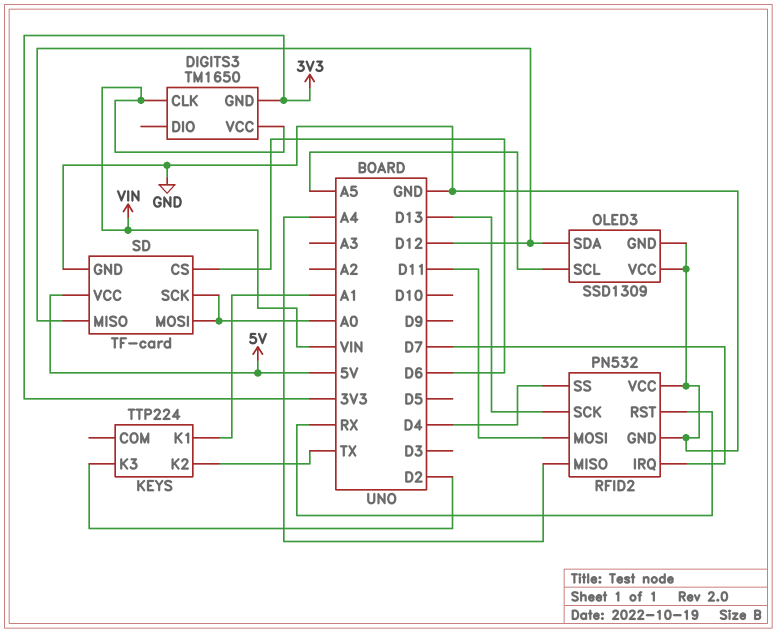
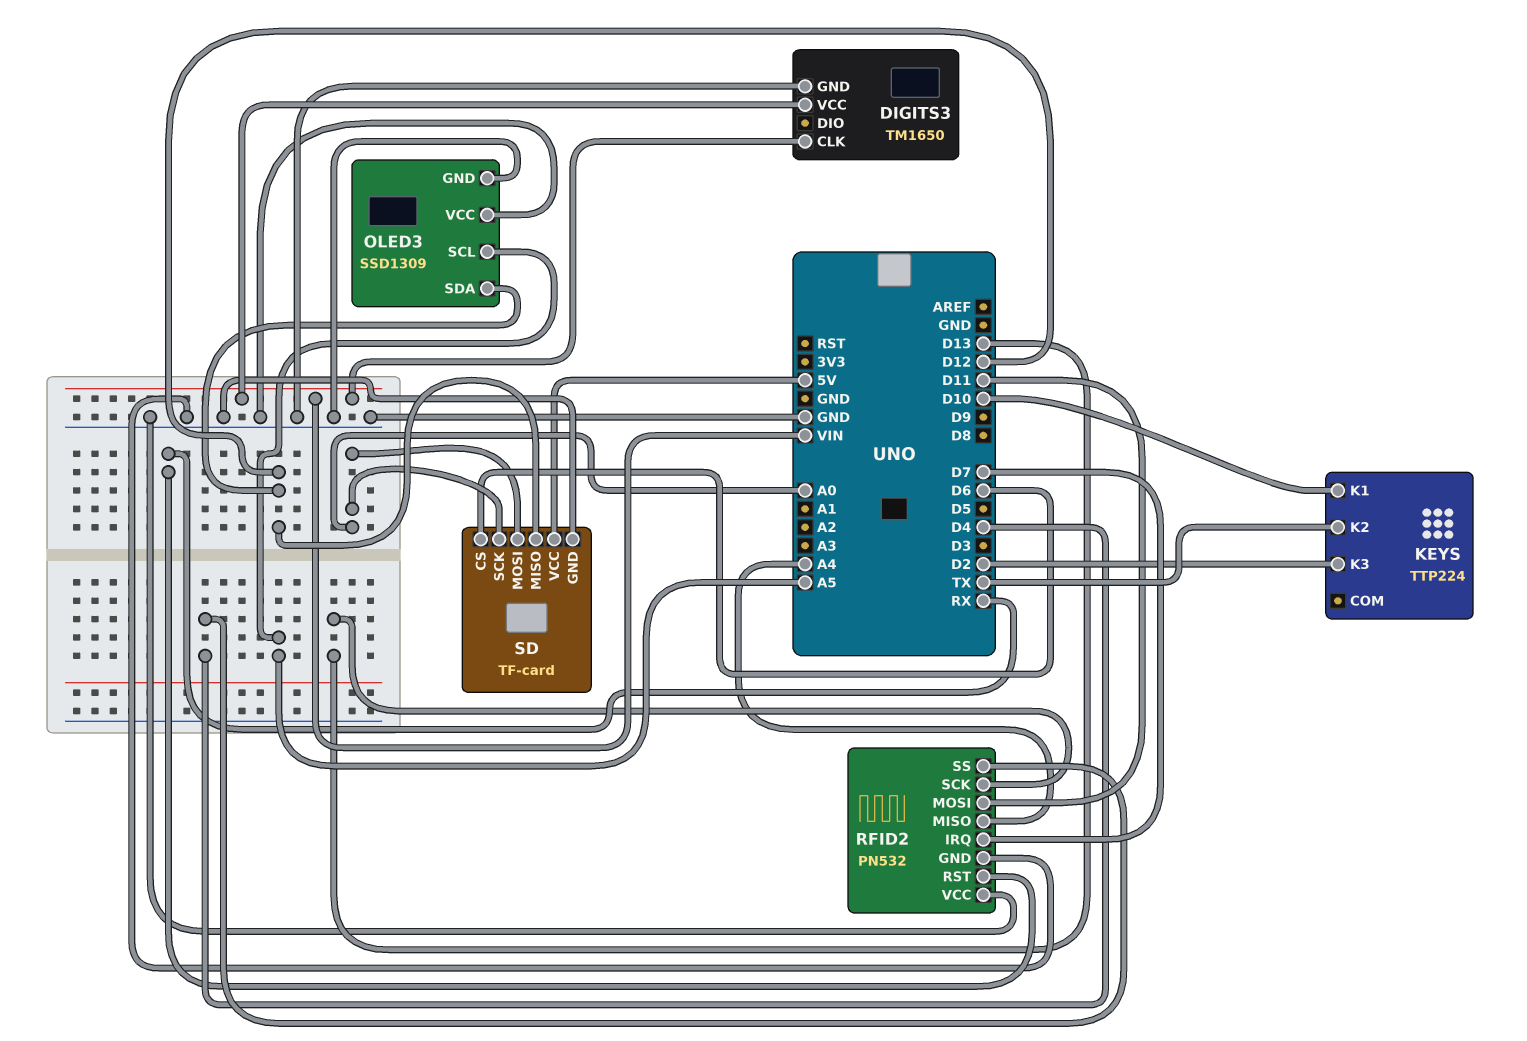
DIGITS3 pin GND: 3V3 -> GND
KEYS pin K1: A1 -> D10

